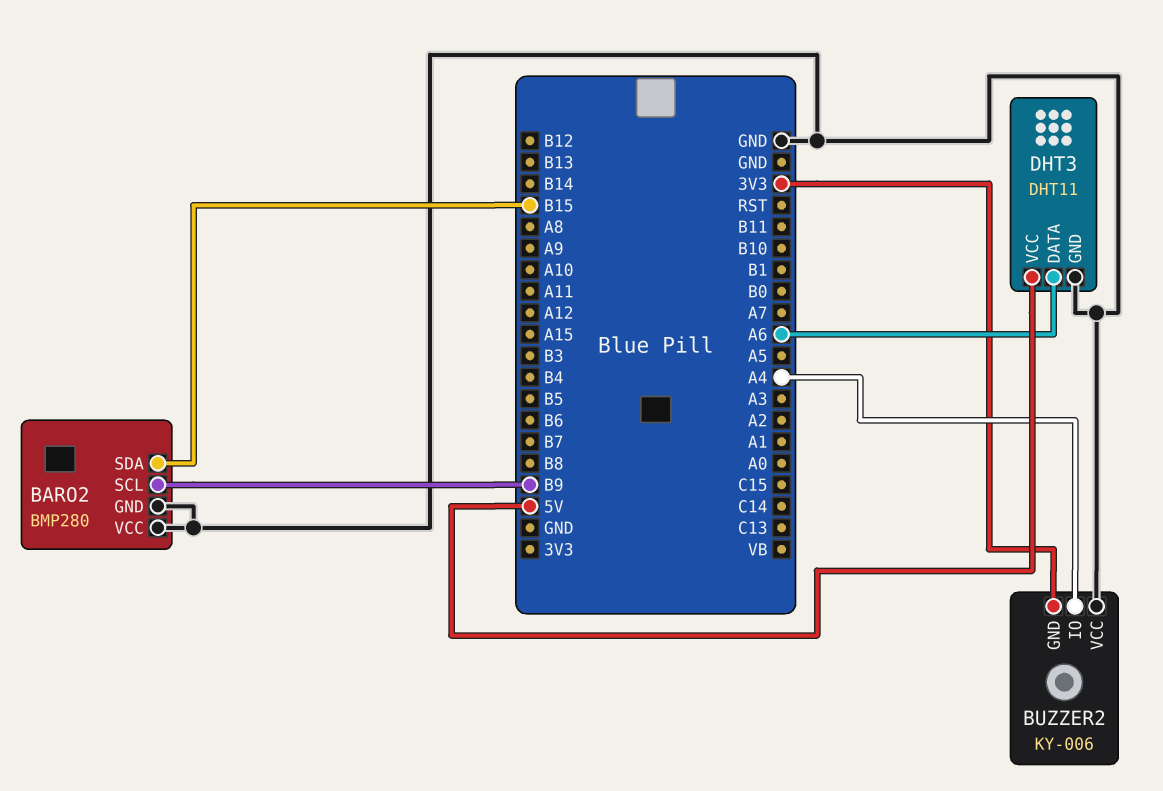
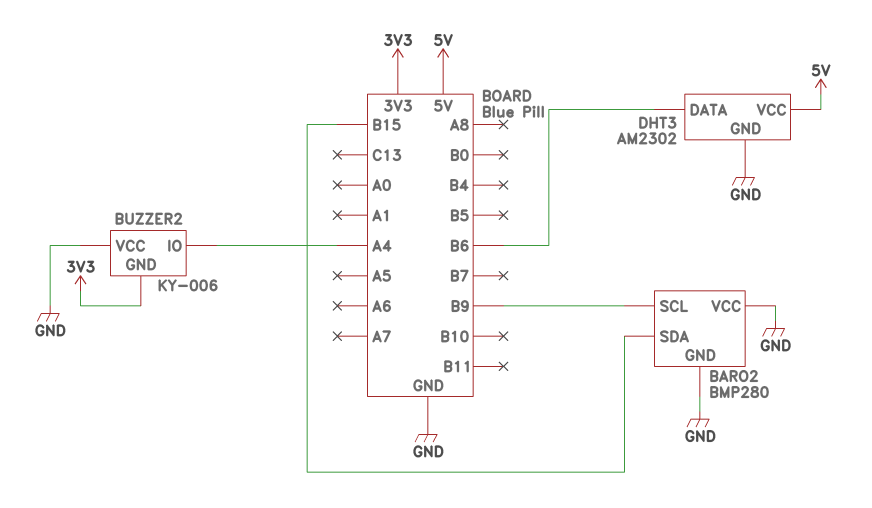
DHT3: DHT11 -> AM2302
DHT3 pin DATA: A6 -> B6

